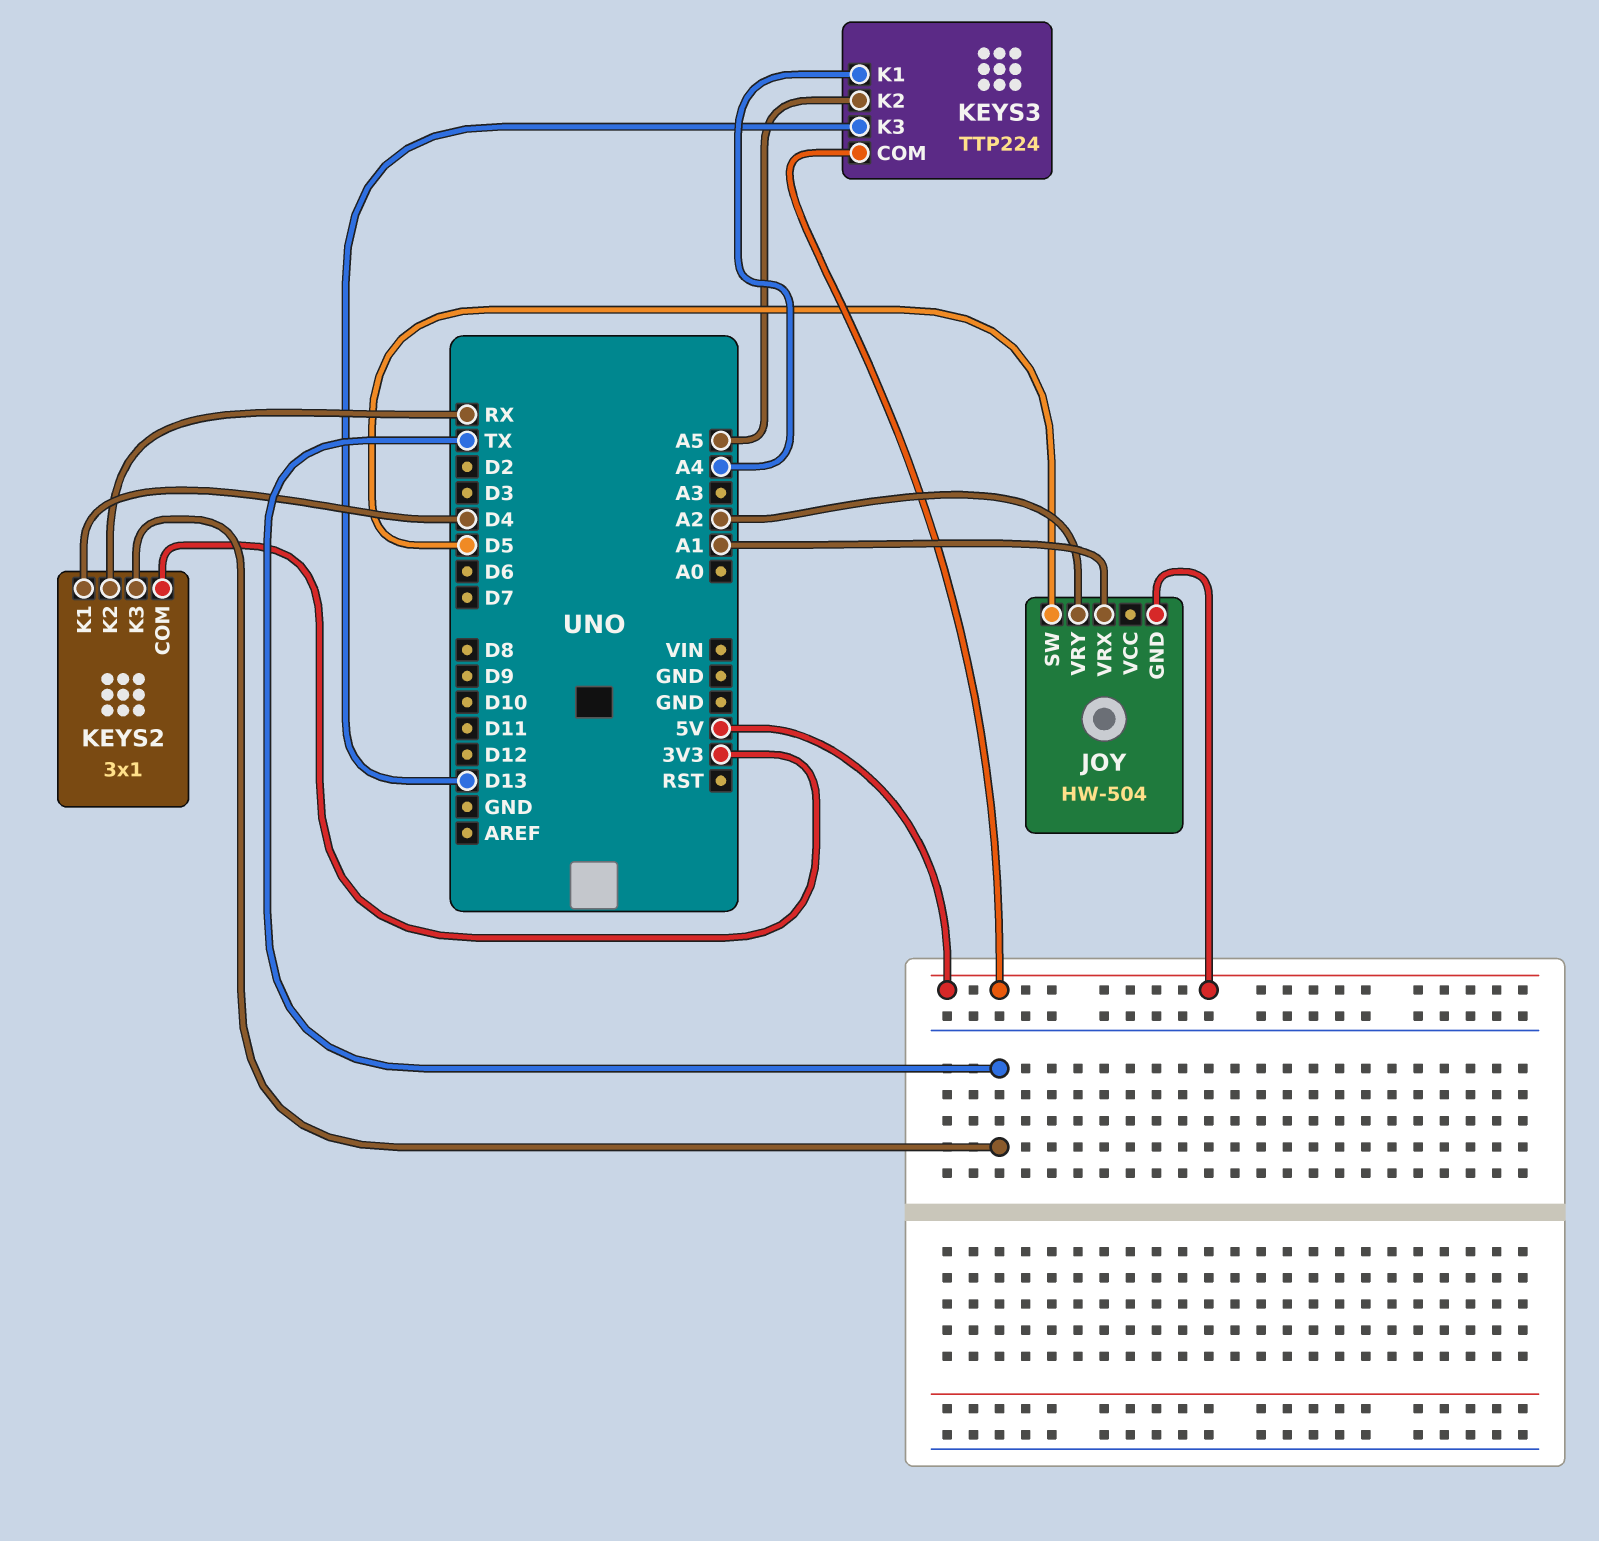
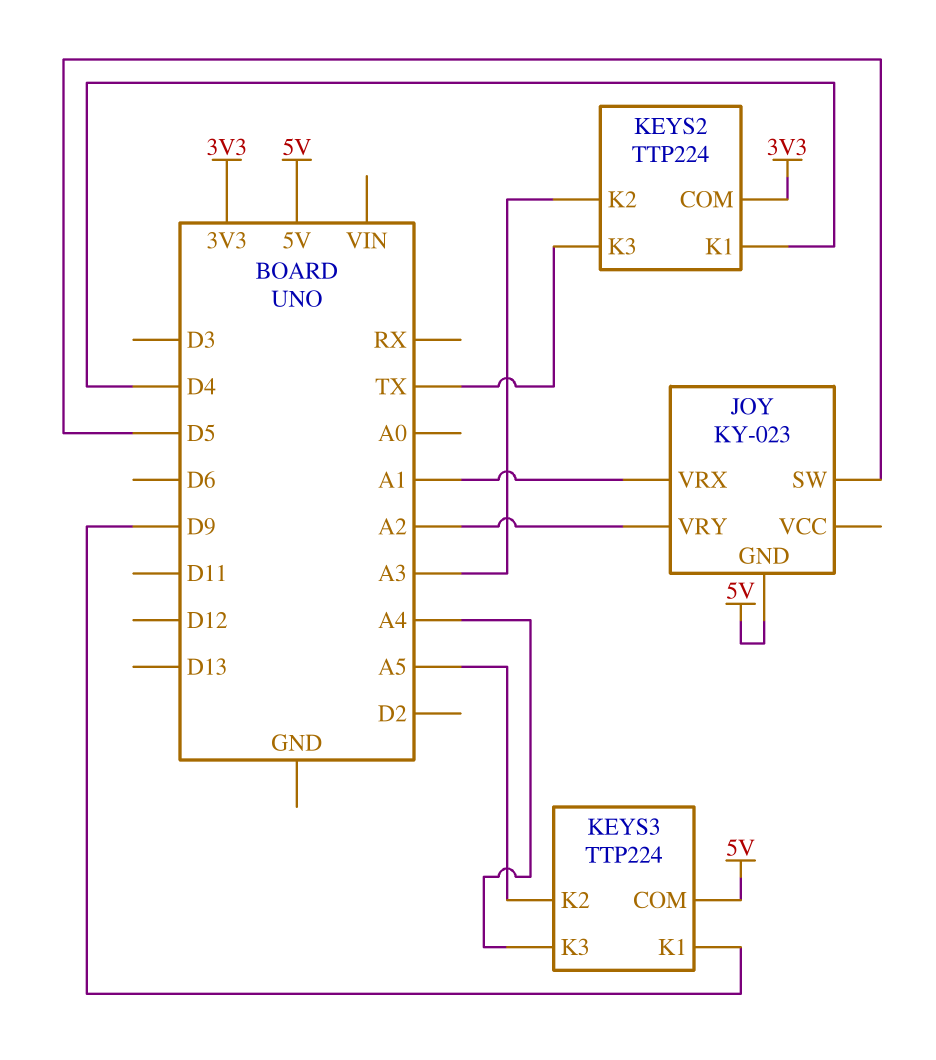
JOY: HW-504 -> KY-023
KEYS2: 3x1 -> TTP224
KEYS2 pin K2: RX -> A3
KEYS3 pin K1: A4 -> D9
KEYS3 pin K3: D13 -> A4

